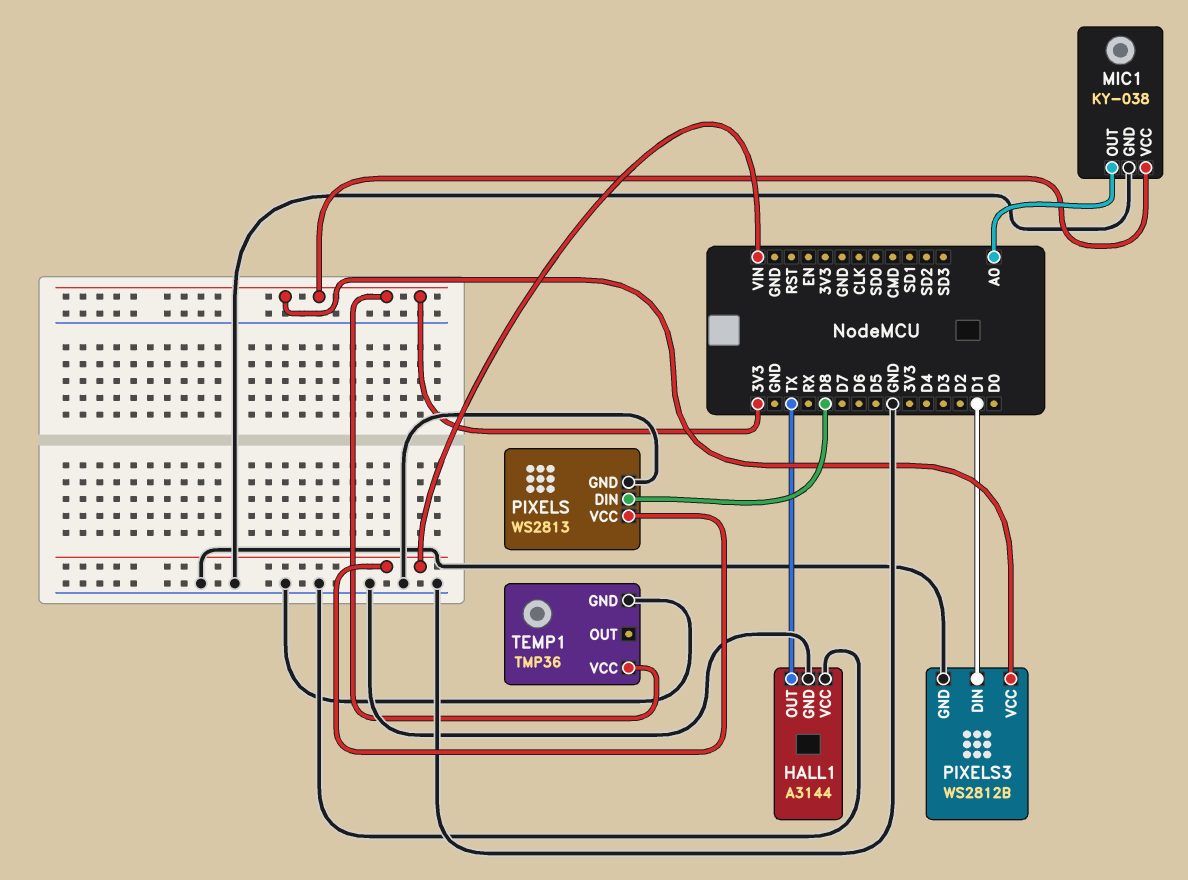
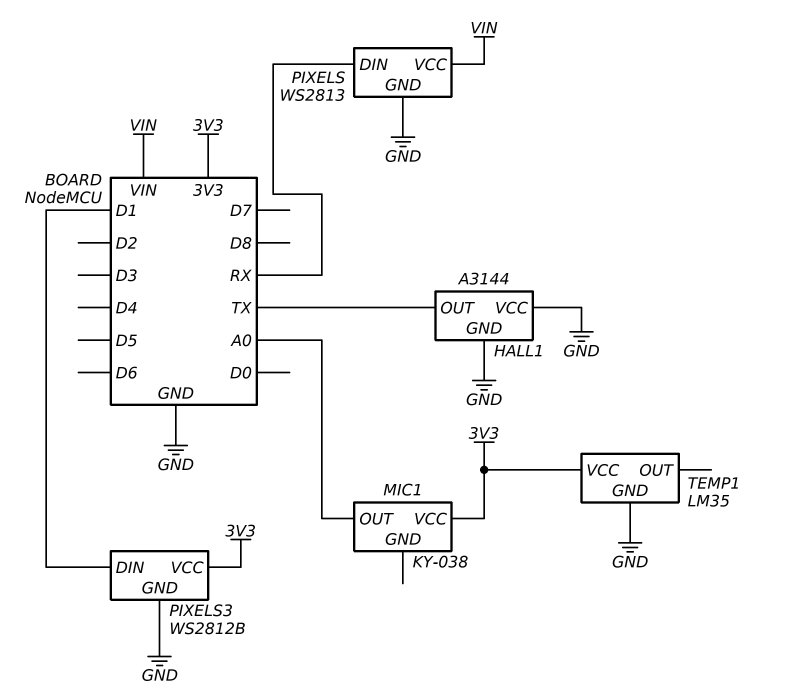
MIC1 pin GND: GND -> none
PIXELS pin DIN: D8 -> RX
TEMP1: TMP36 -> LM35

